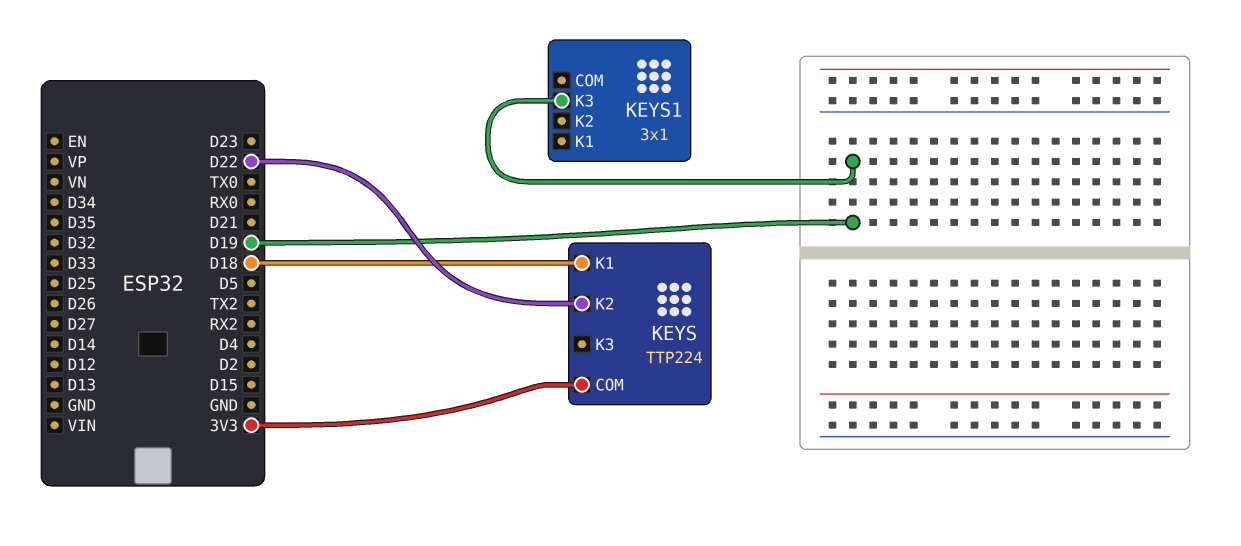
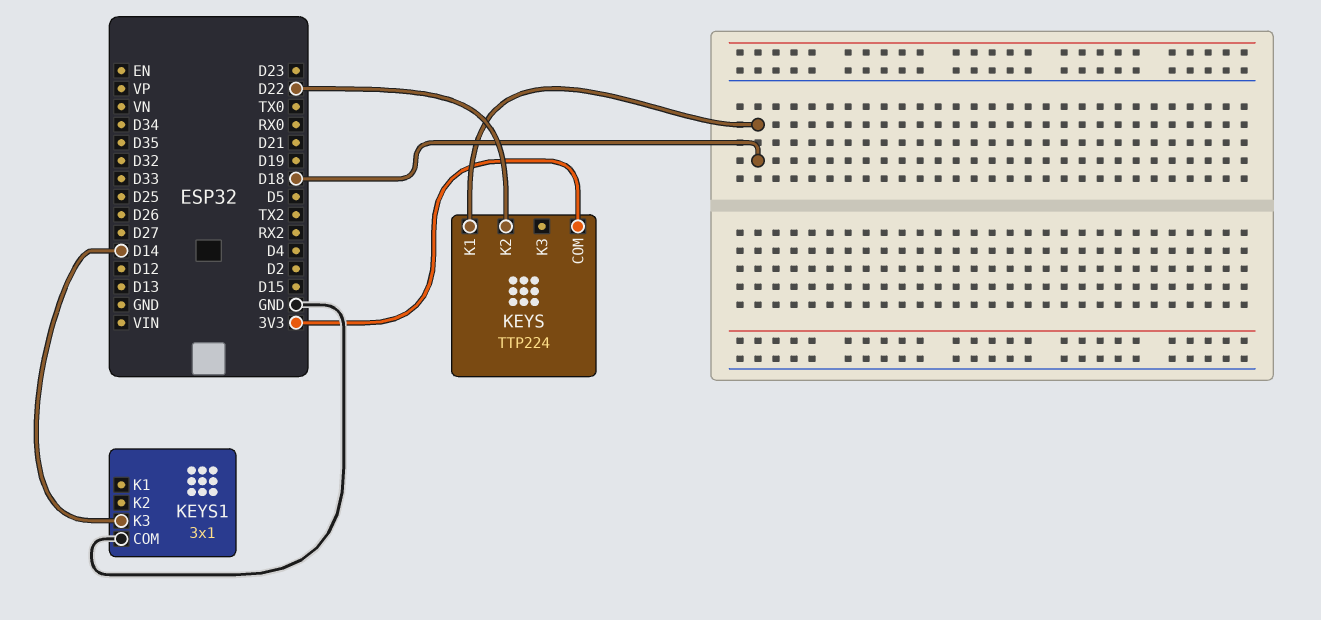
KEYS1 pin COM: none -> GND
KEYS1 pin K3: D19 -> D14

